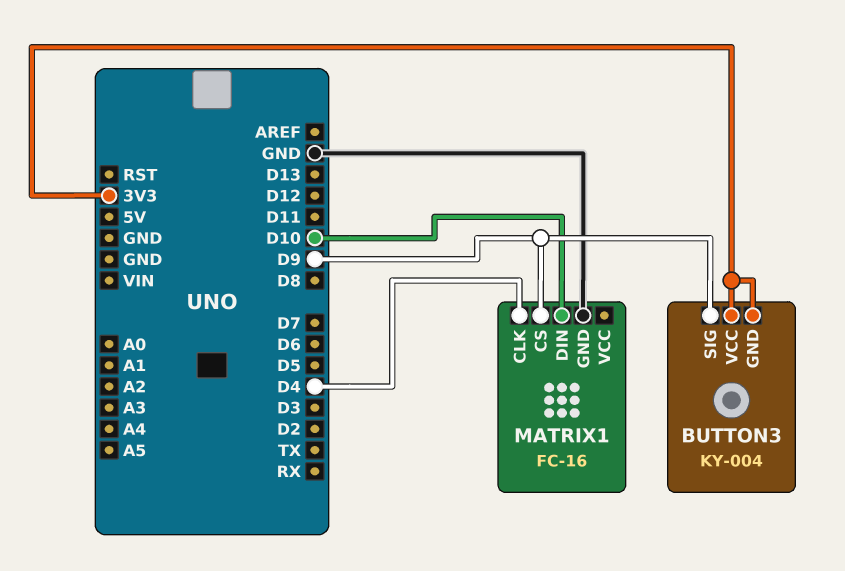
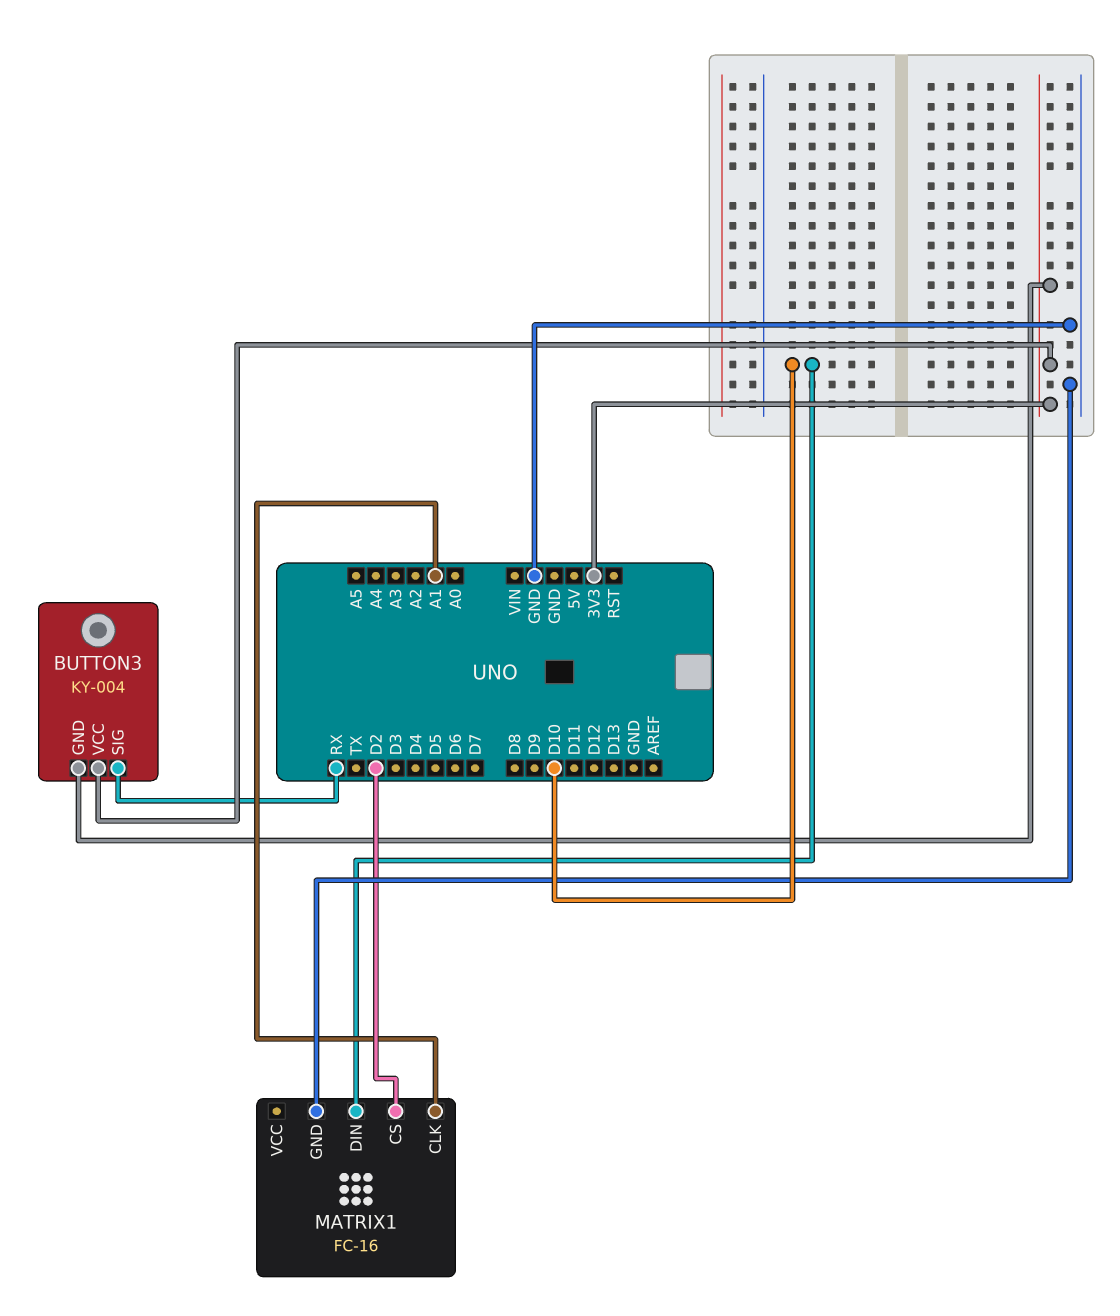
BUTTON3 pin SIG: D9 -> RX
MATRIX1 pin CLK: D4 -> A1
MATRIX1 pin CS: D9 -> D2

